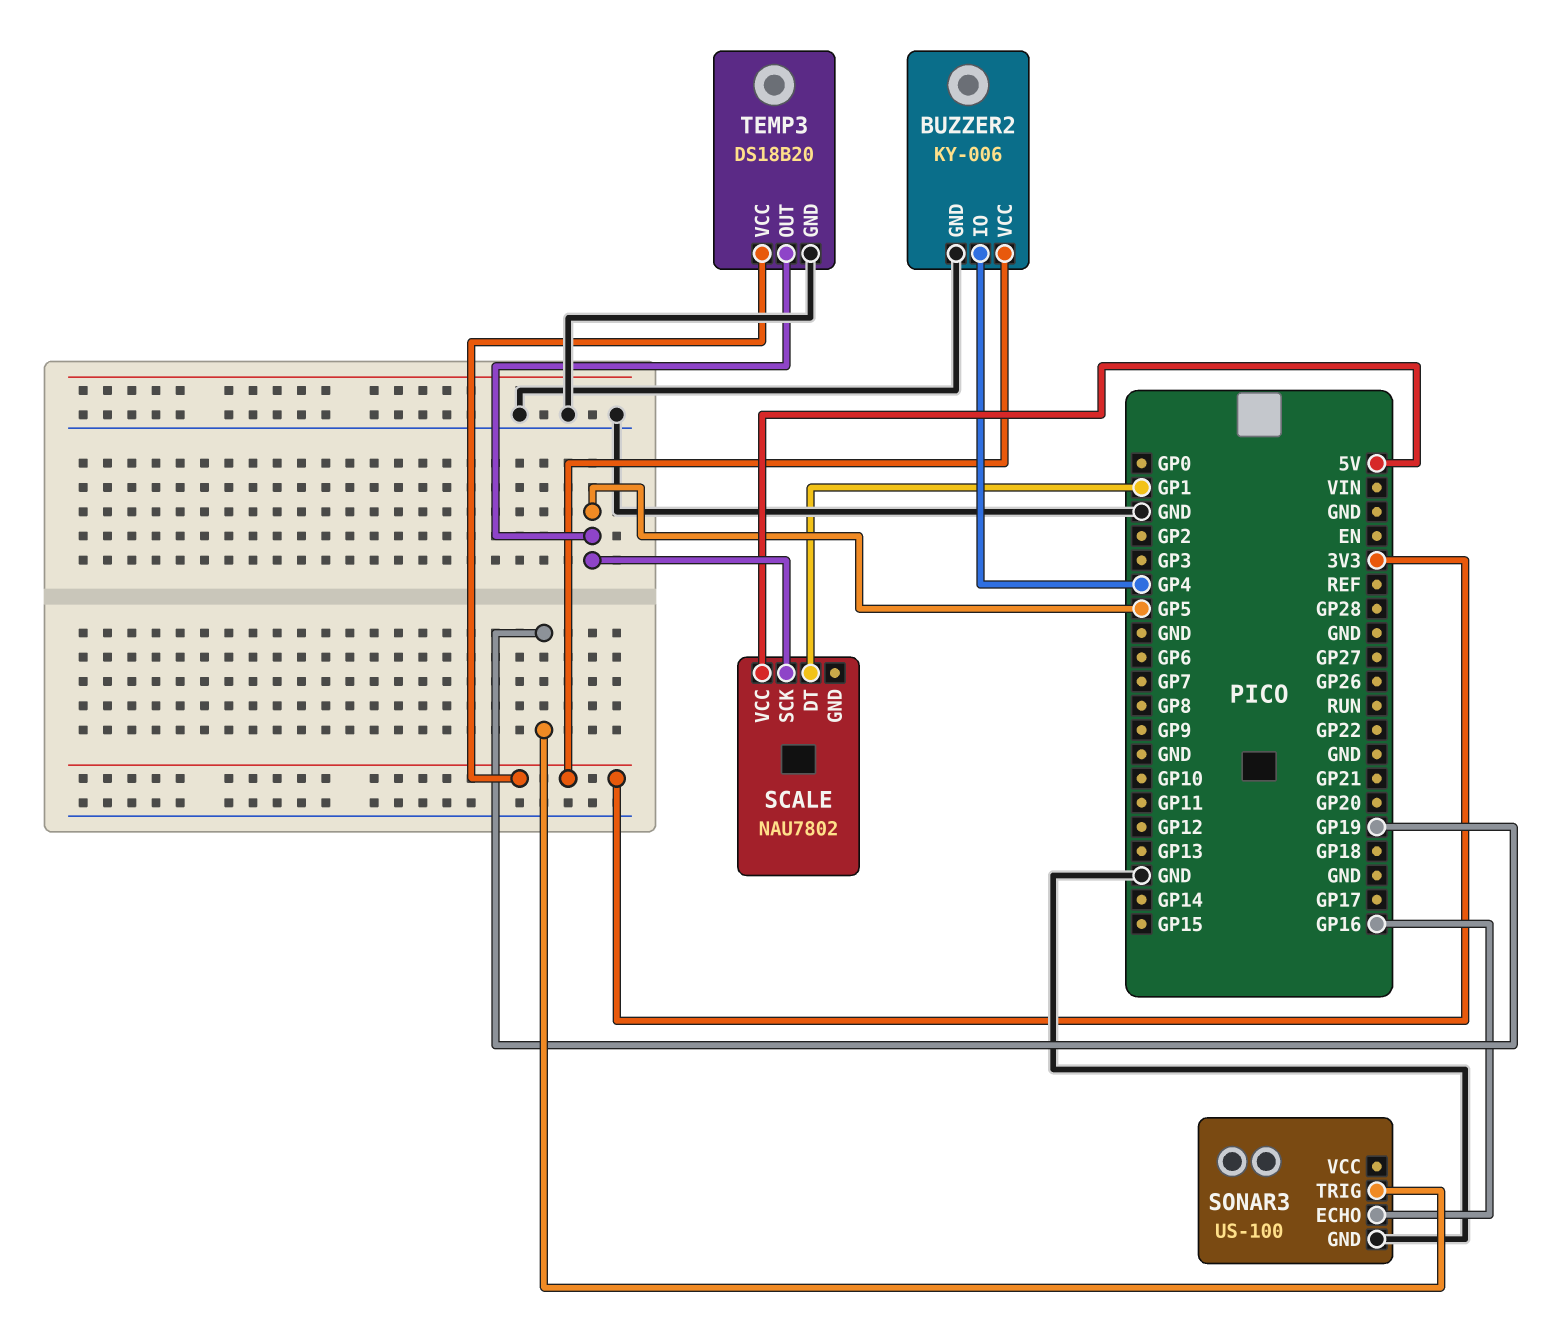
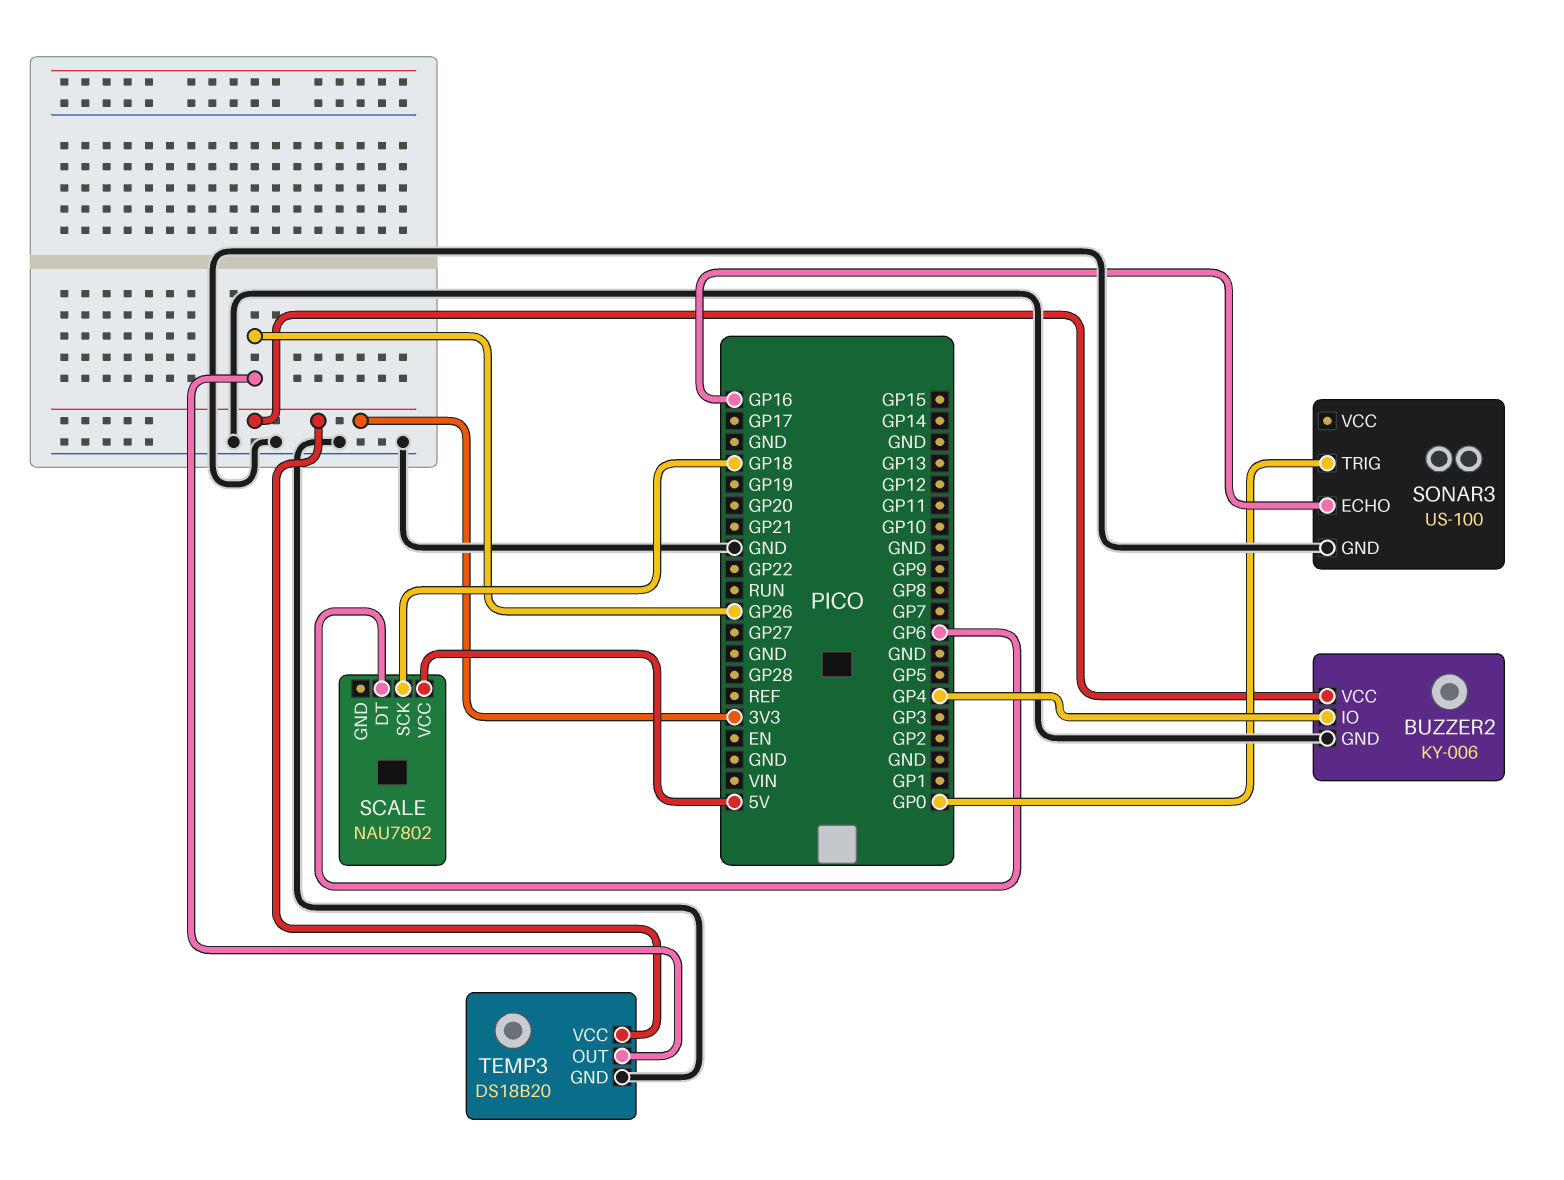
SCALE pin DT: GP1 -> GP6
SCALE pin SCK: GP5 -> GP18
SONAR3 pin TRIG: GP19 -> GP0
TEMP3 pin OUT: GP5 -> GP26

